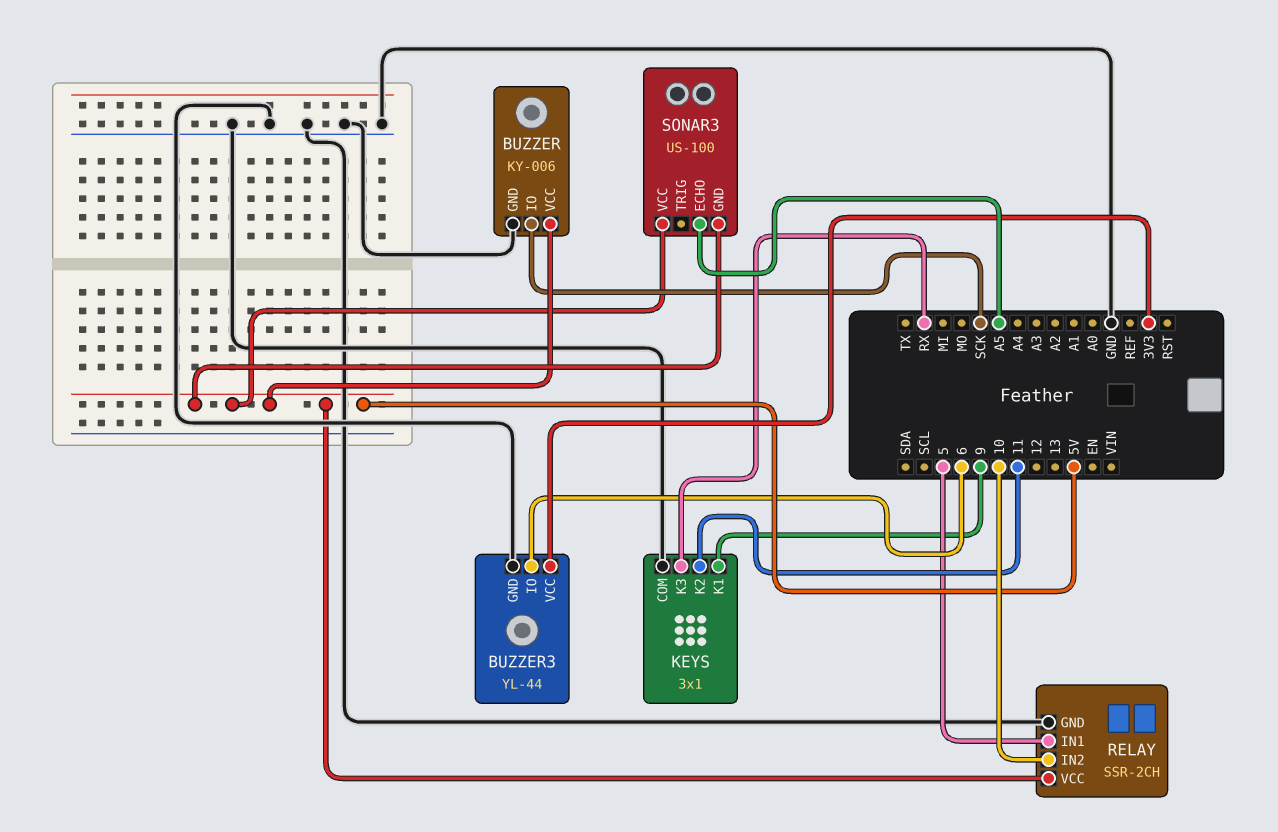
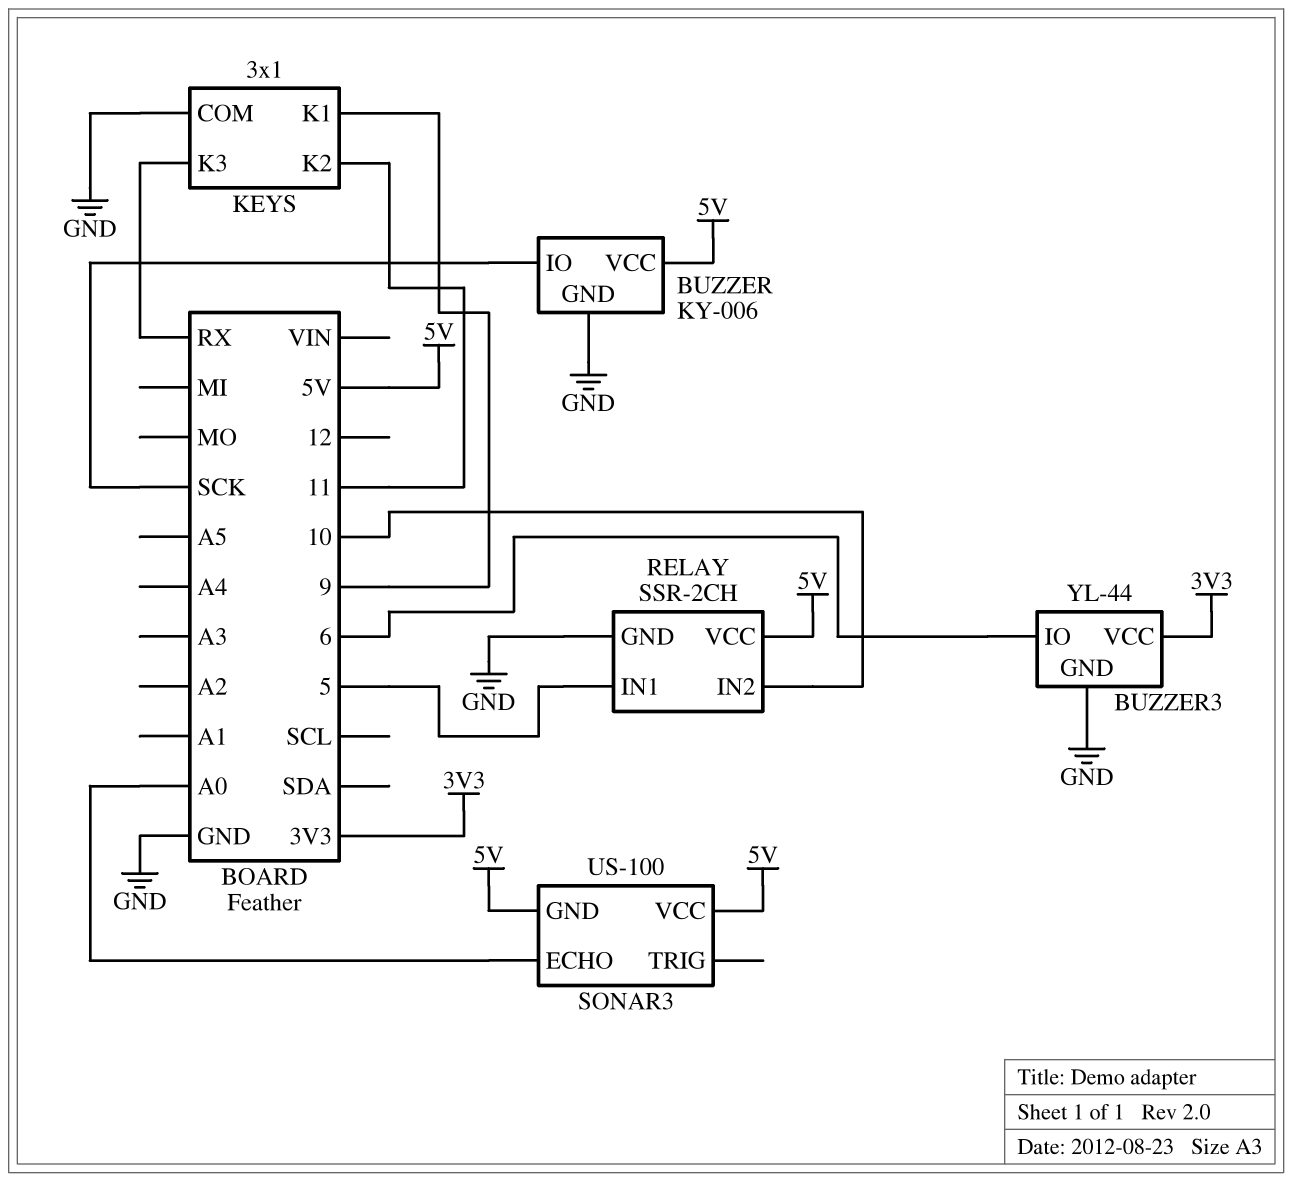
SONAR3 pin ECHO: A5 -> A0

